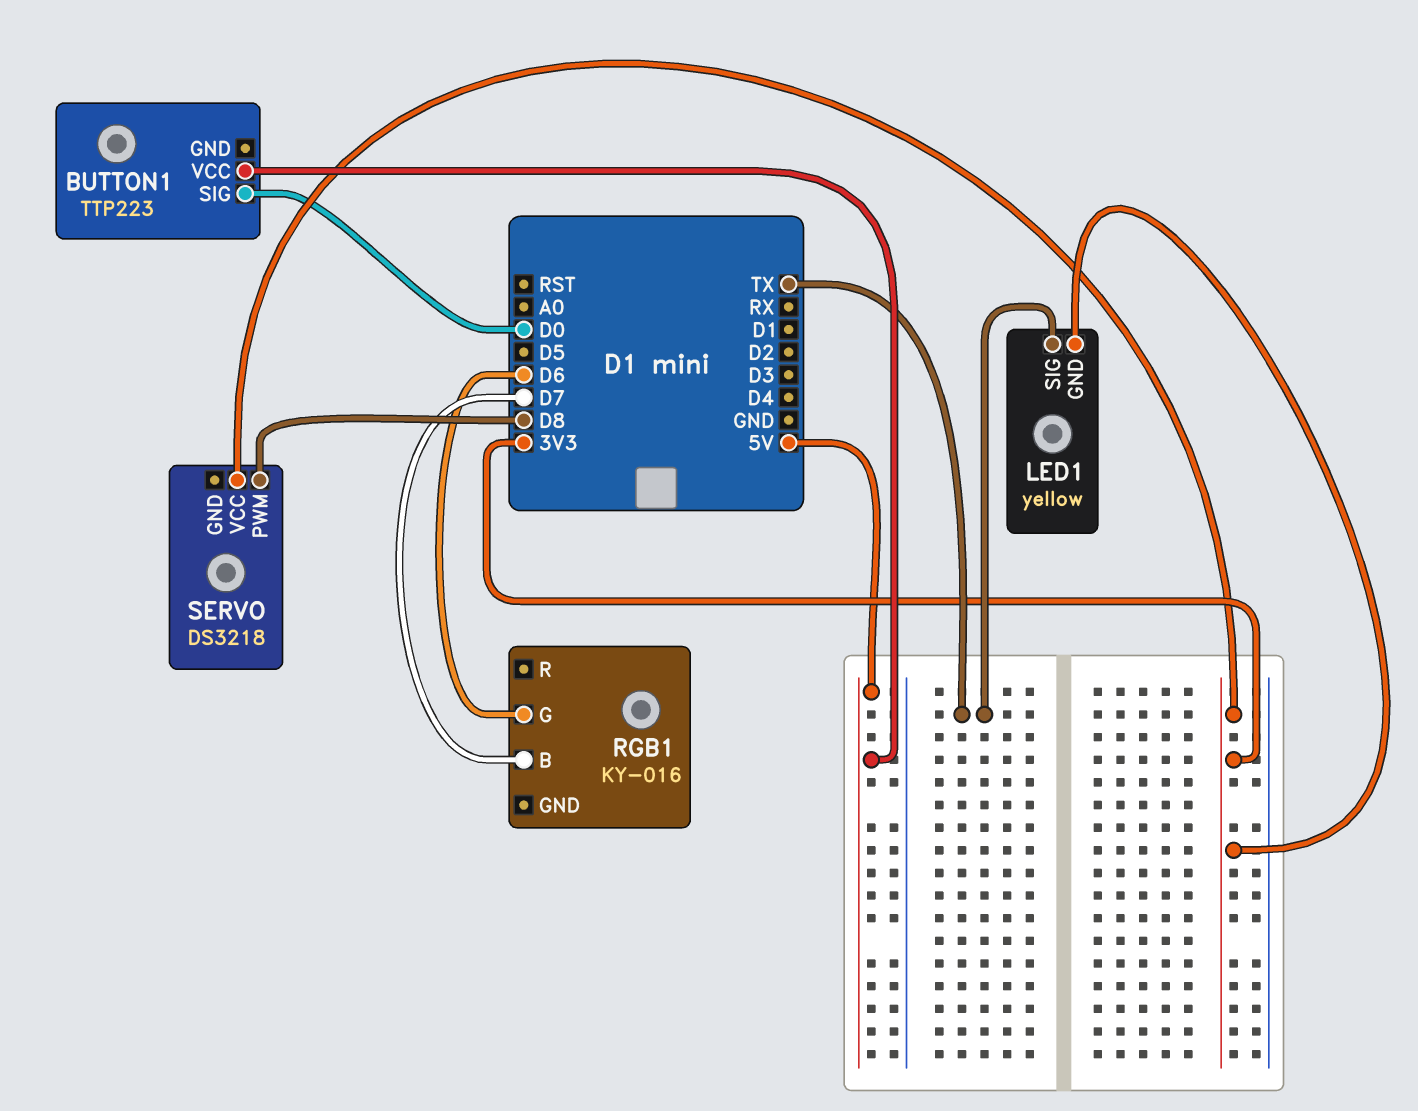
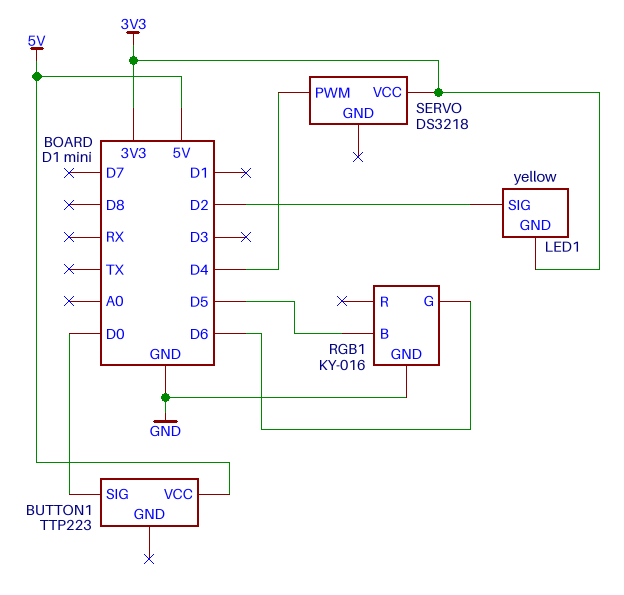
LED1 pin SIG: TX -> D2
RGB1 pin B: D7 -> D5
RGB1 pin GND: none -> GND
SERVO pin PWM: D8 -> D4

